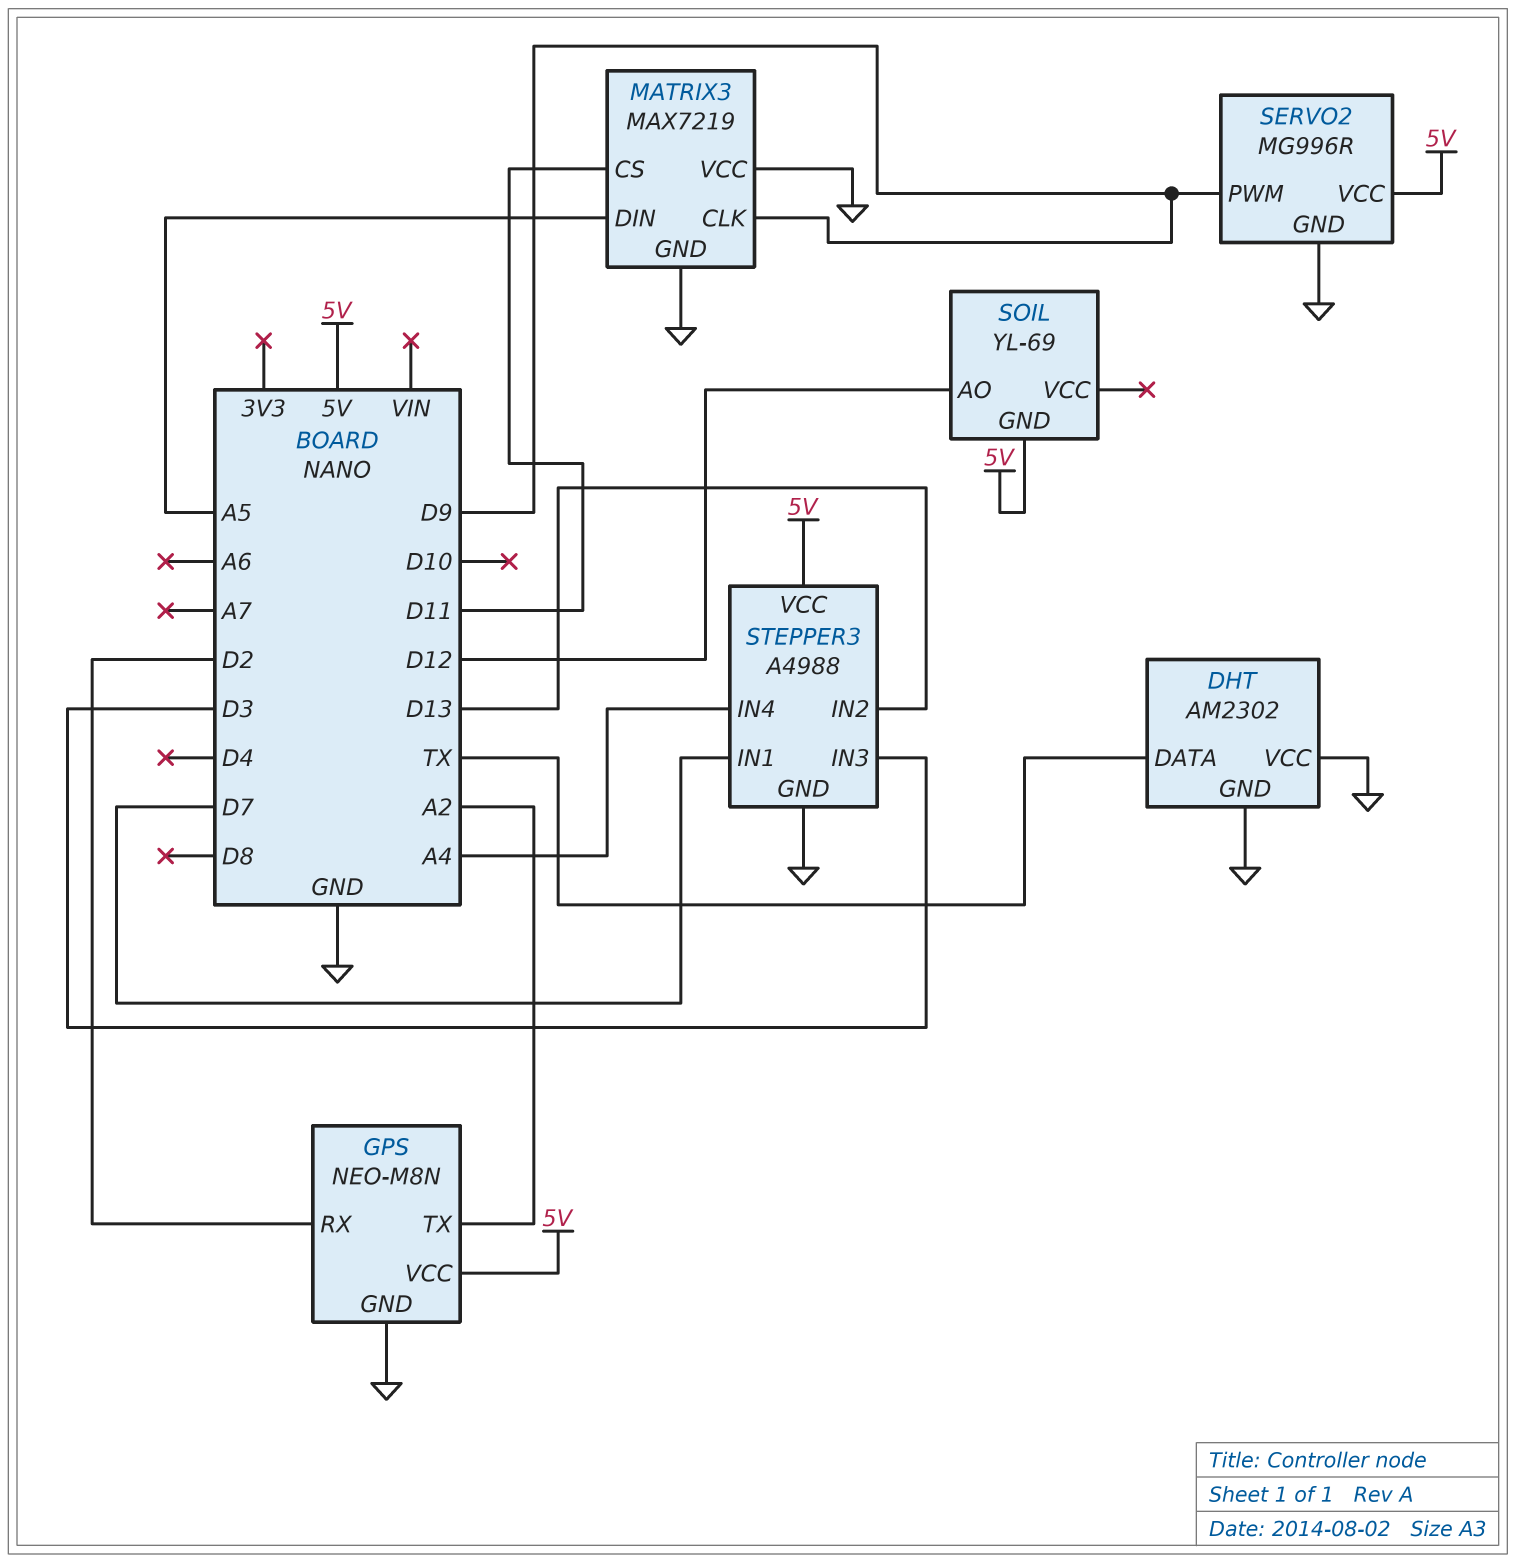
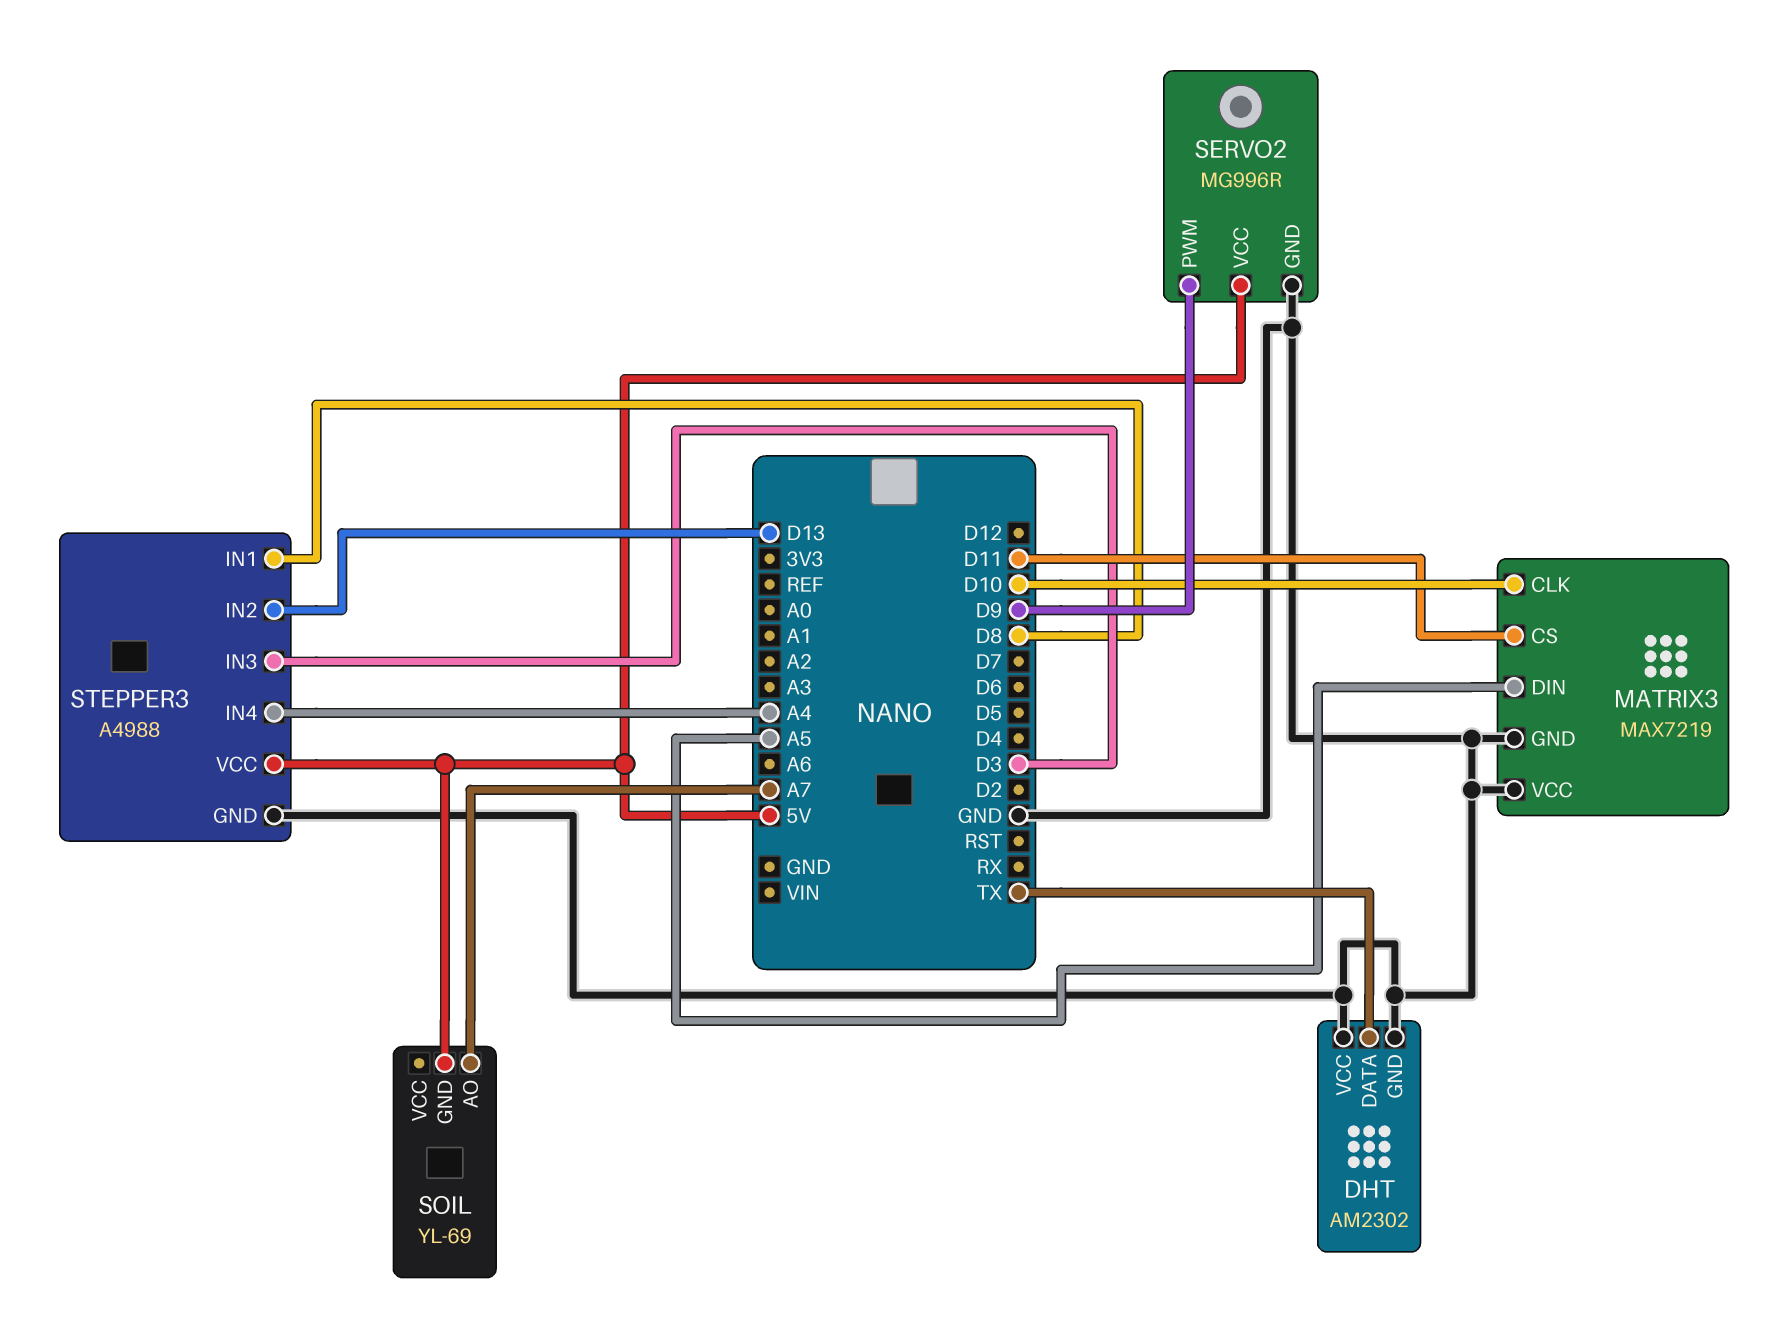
GPS: NEO-M8N -> none
GPS pin GND: GND -> none
GPS pin RX: D2 -> none
GPS pin TX: A2 -> none
GPS pin VCC: 5V -> none
MATRIX3 pin CLK: D9 -> D10
SOIL pin AO: D12 -> A7
STEPPER3 pin IN1: D7 -> D8

